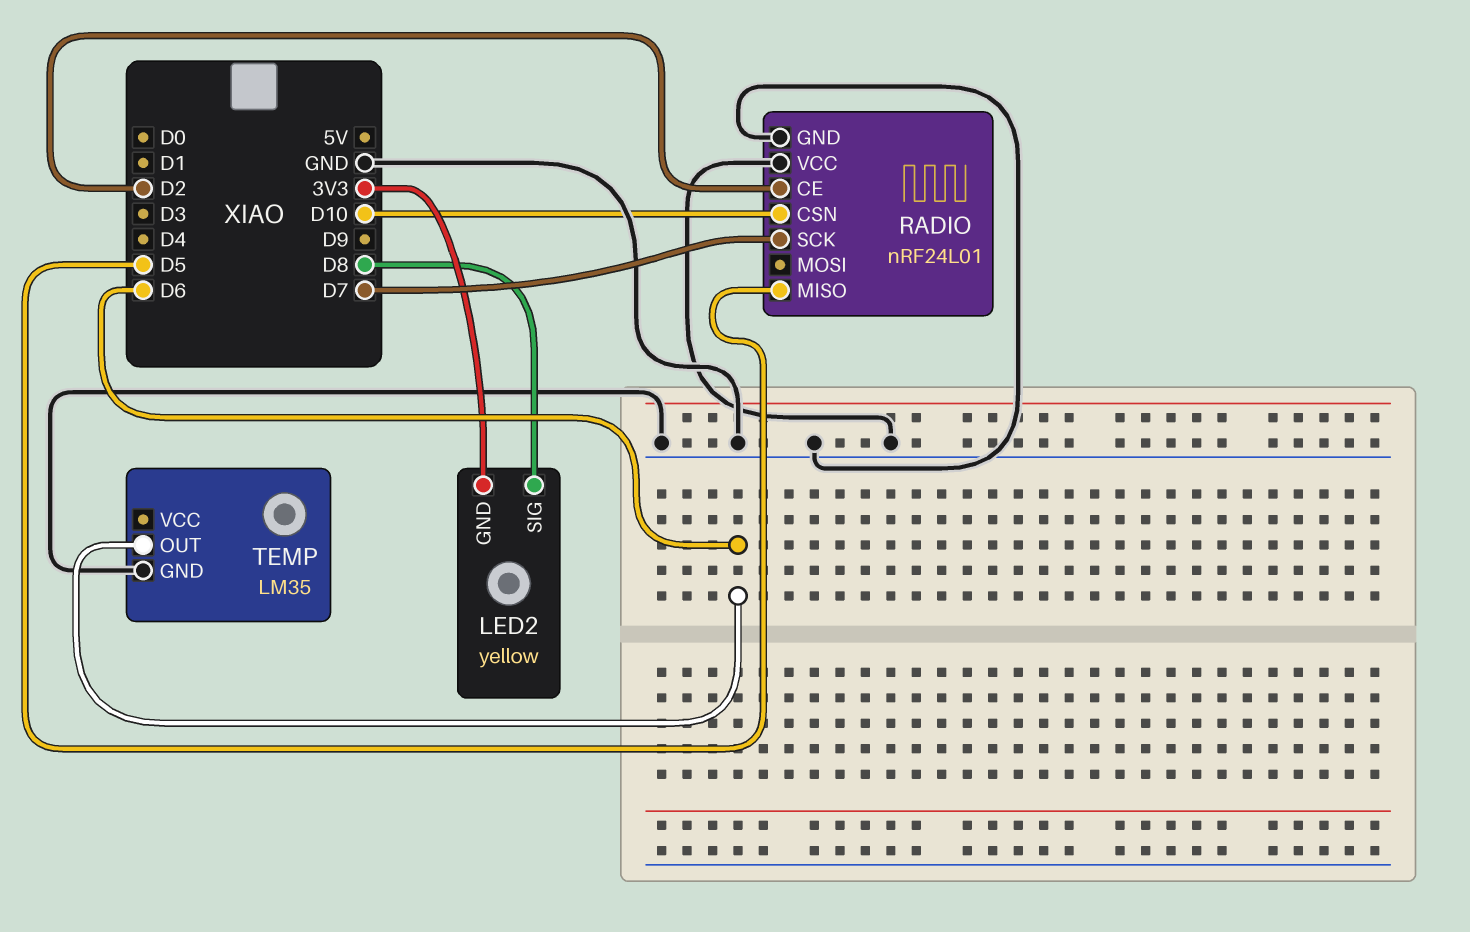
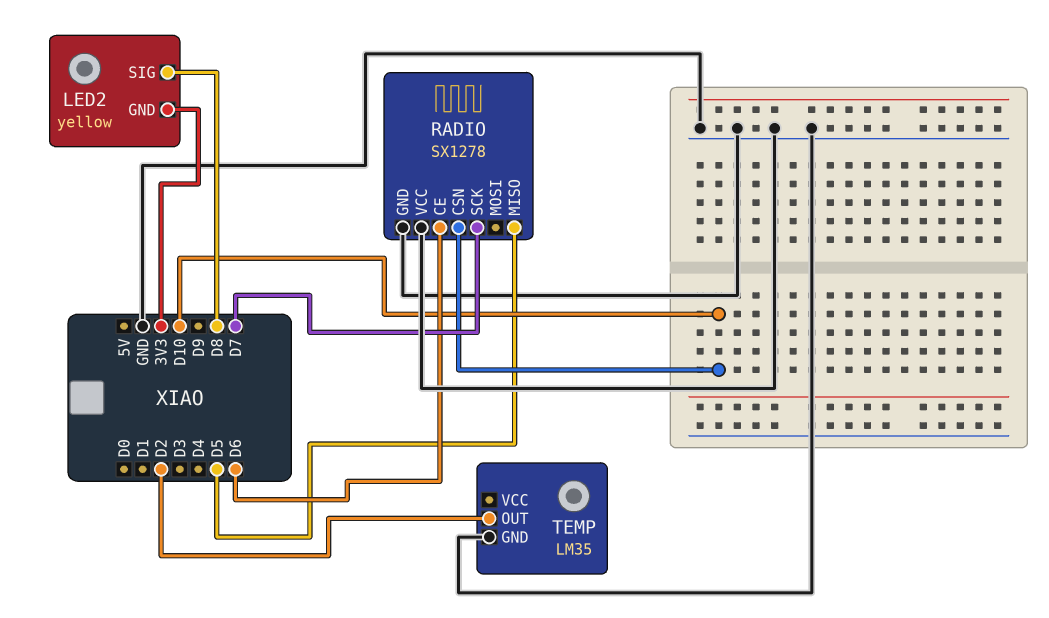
RADIO: nRF24L01 -> SX1278
RADIO pin CE: D2 -> D6
TEMP pin OUT: D6 -> D2

